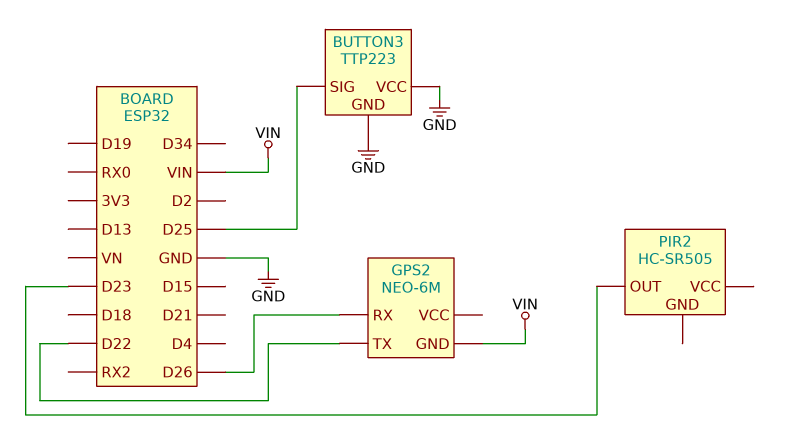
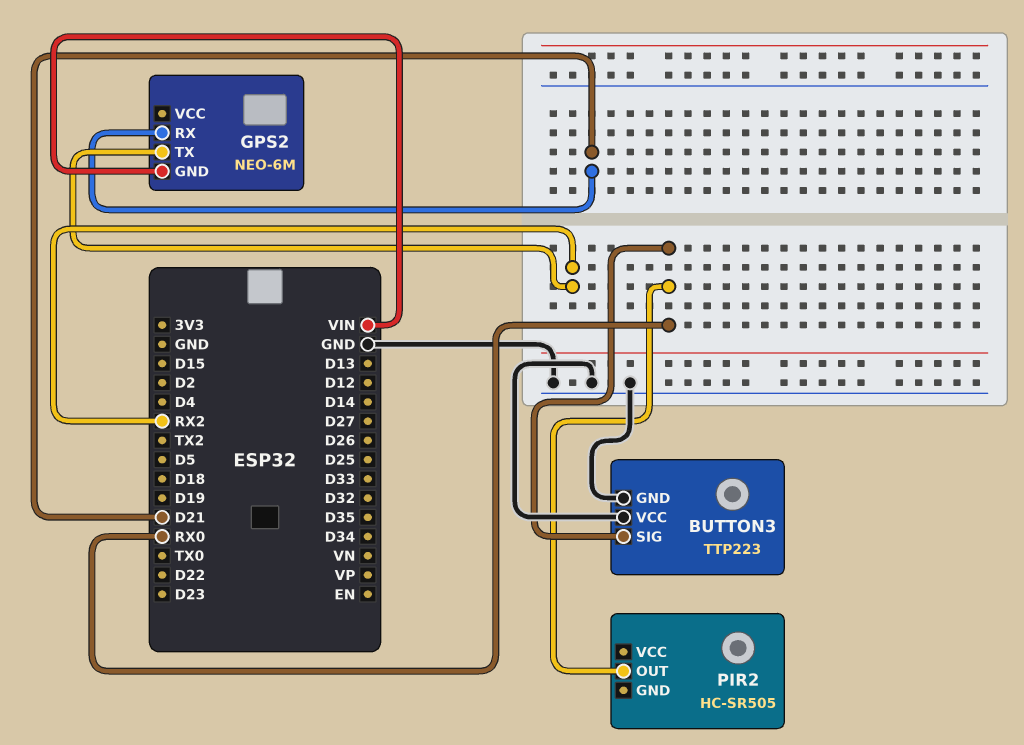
BUTTON3 pin SIG: D25 -> RX0
GPS2 pin RX: D26 -> D21
GPS2 pin TX: D22 -> RX2
PIR2 pin OUT: D23 -> RX0

